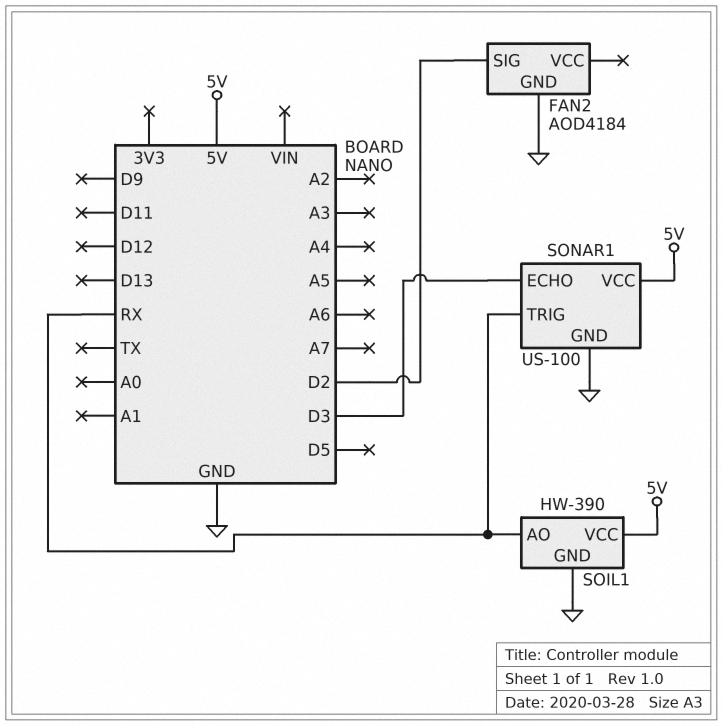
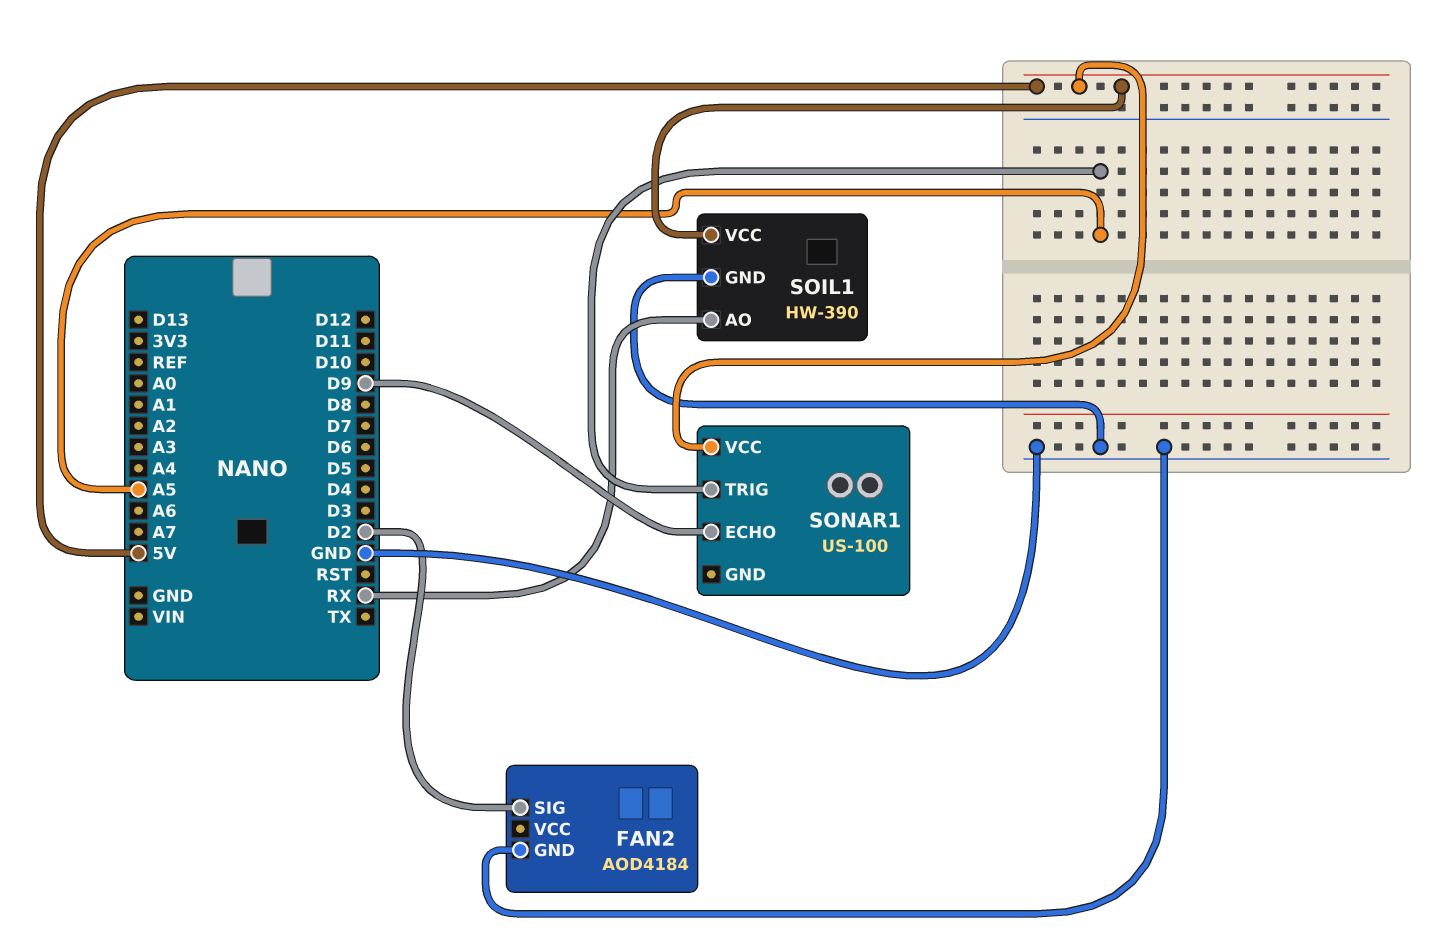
SONAR1 pin ECHO: D3 -> D9
SONAR1 pin GND: GND -> none
SONAR1 pin TRIG: RX -> A5

